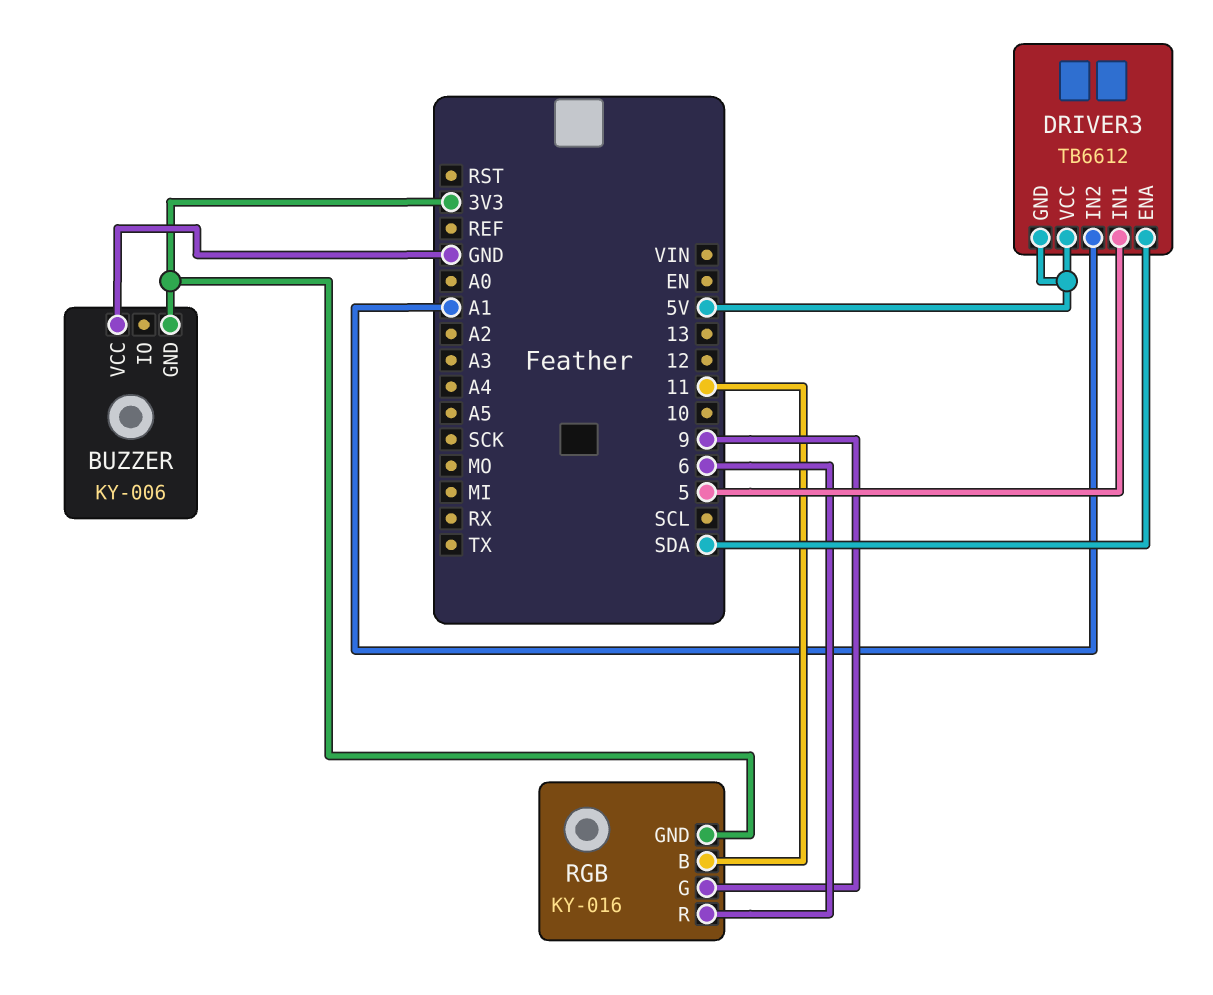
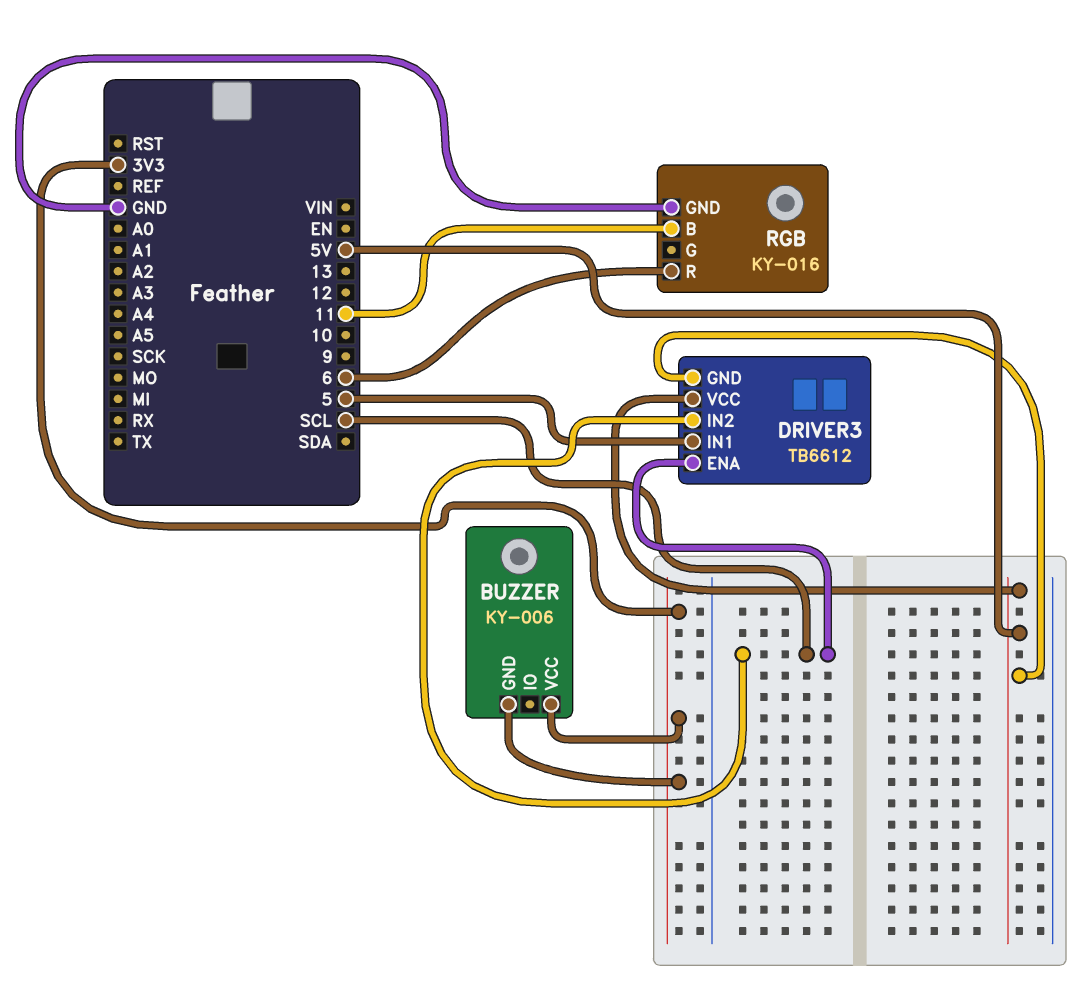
BUZZER pin VCC: GND -> 3V3
DRIVER3 pin ENA: SDA -> SCL
DRIVER3 pin IN2: A1 -> SCL
RGB pin G: 9 -> none
RGB pin GND: 3V3 -> GND

